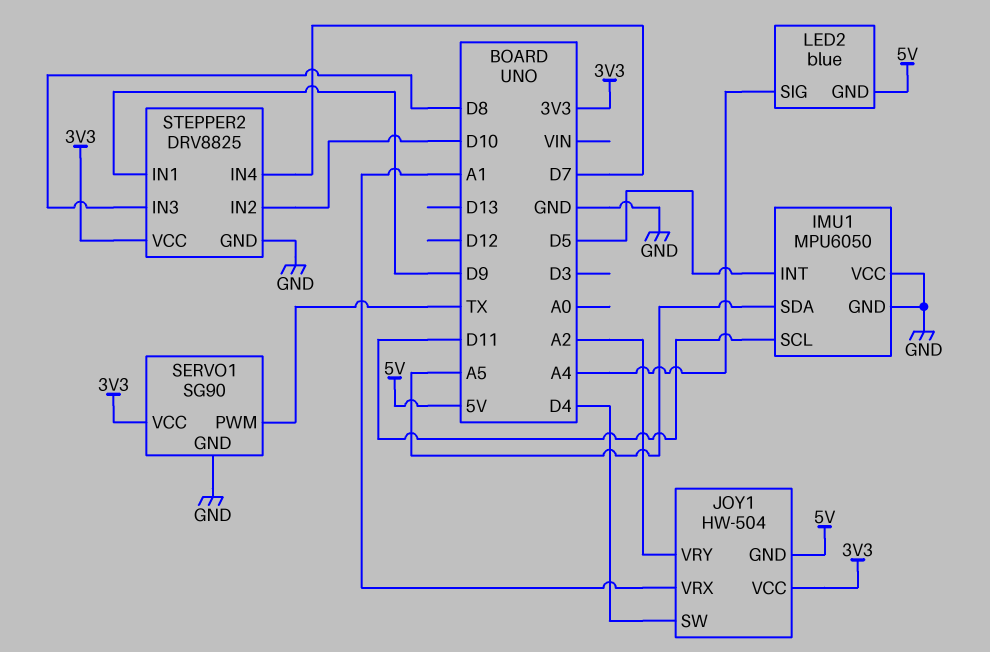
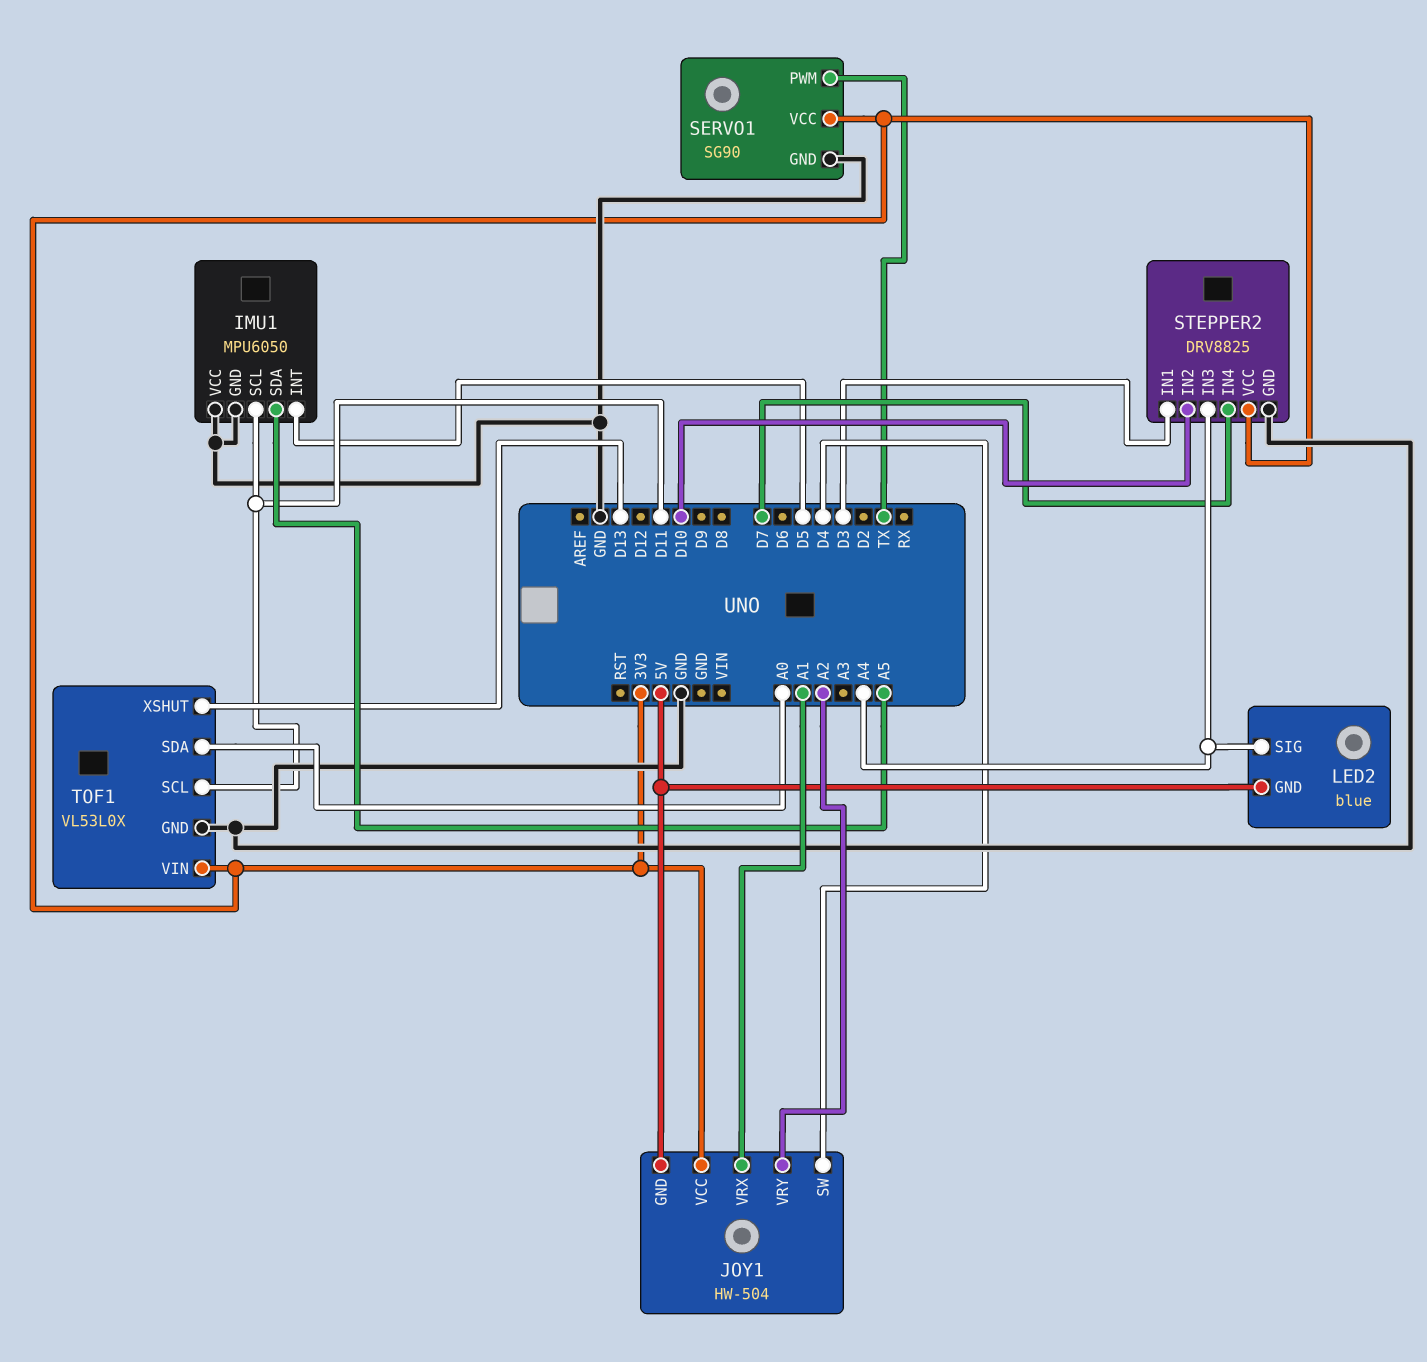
STEPPER2 pin IN1: D9 -> D3
STEPPER2 pin IN3: D8 -> A4
TOF1: none -> VL53L0X
TOF1 pin GND: none -> GND
TOF1 pin SCL: none -> D11
TOF1 pin SDA: none -> A0
TOF1 pin VIN: none -> 3V3
TOF1 pin XSHUT: none -> D13

